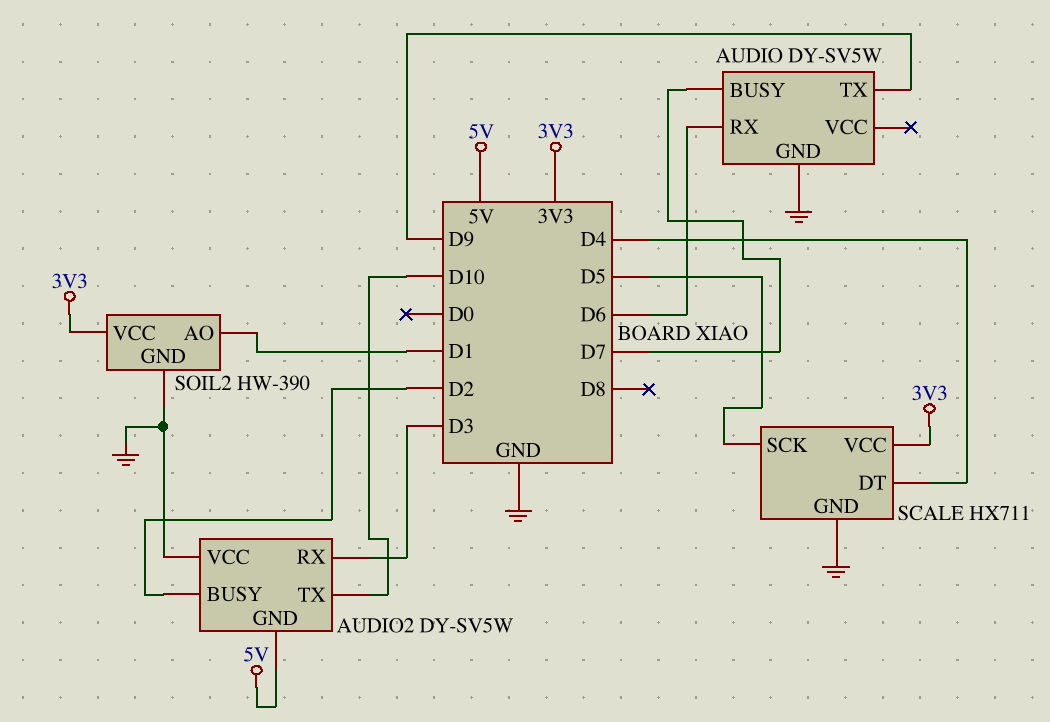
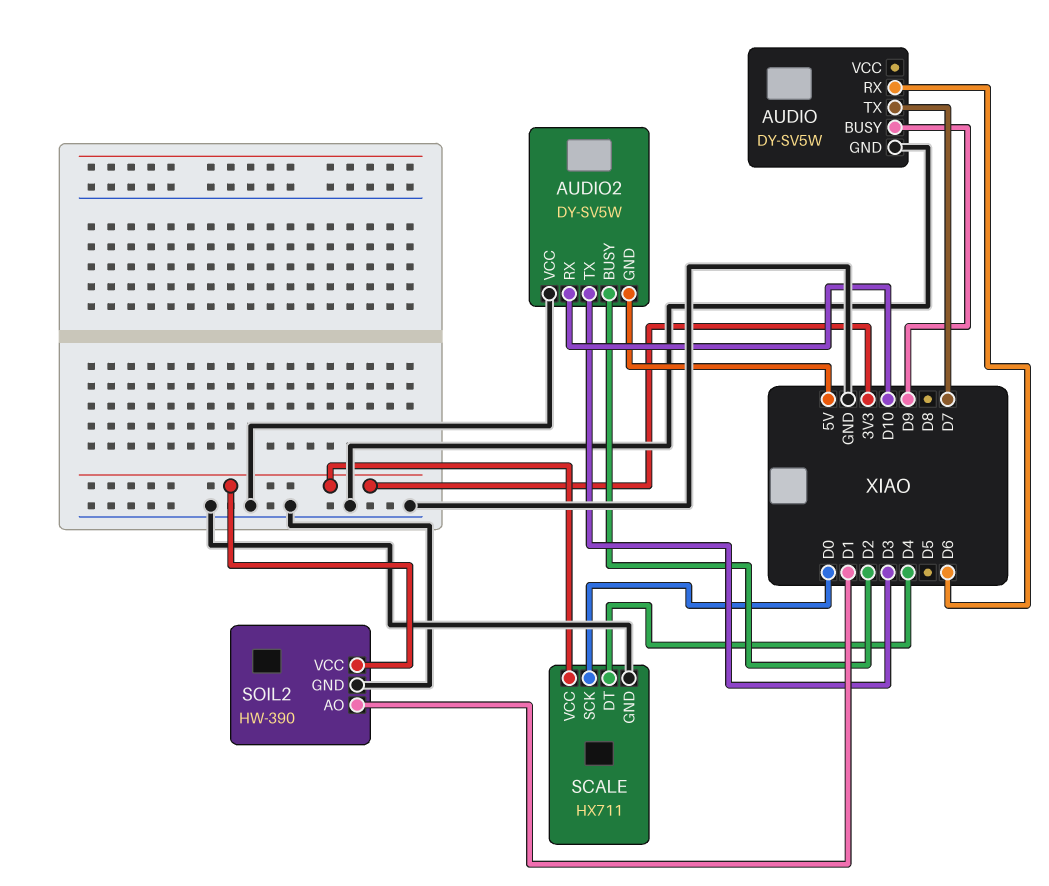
AUDIO pin BUSY: D7 -> D9
AUDIO pin TX: D9 -> D7
AUDIO2 pin RX: D3 -> D10
AUDIO2 pin TX: D10 -> D3
SCALE pin SCK: D5 -> D0

